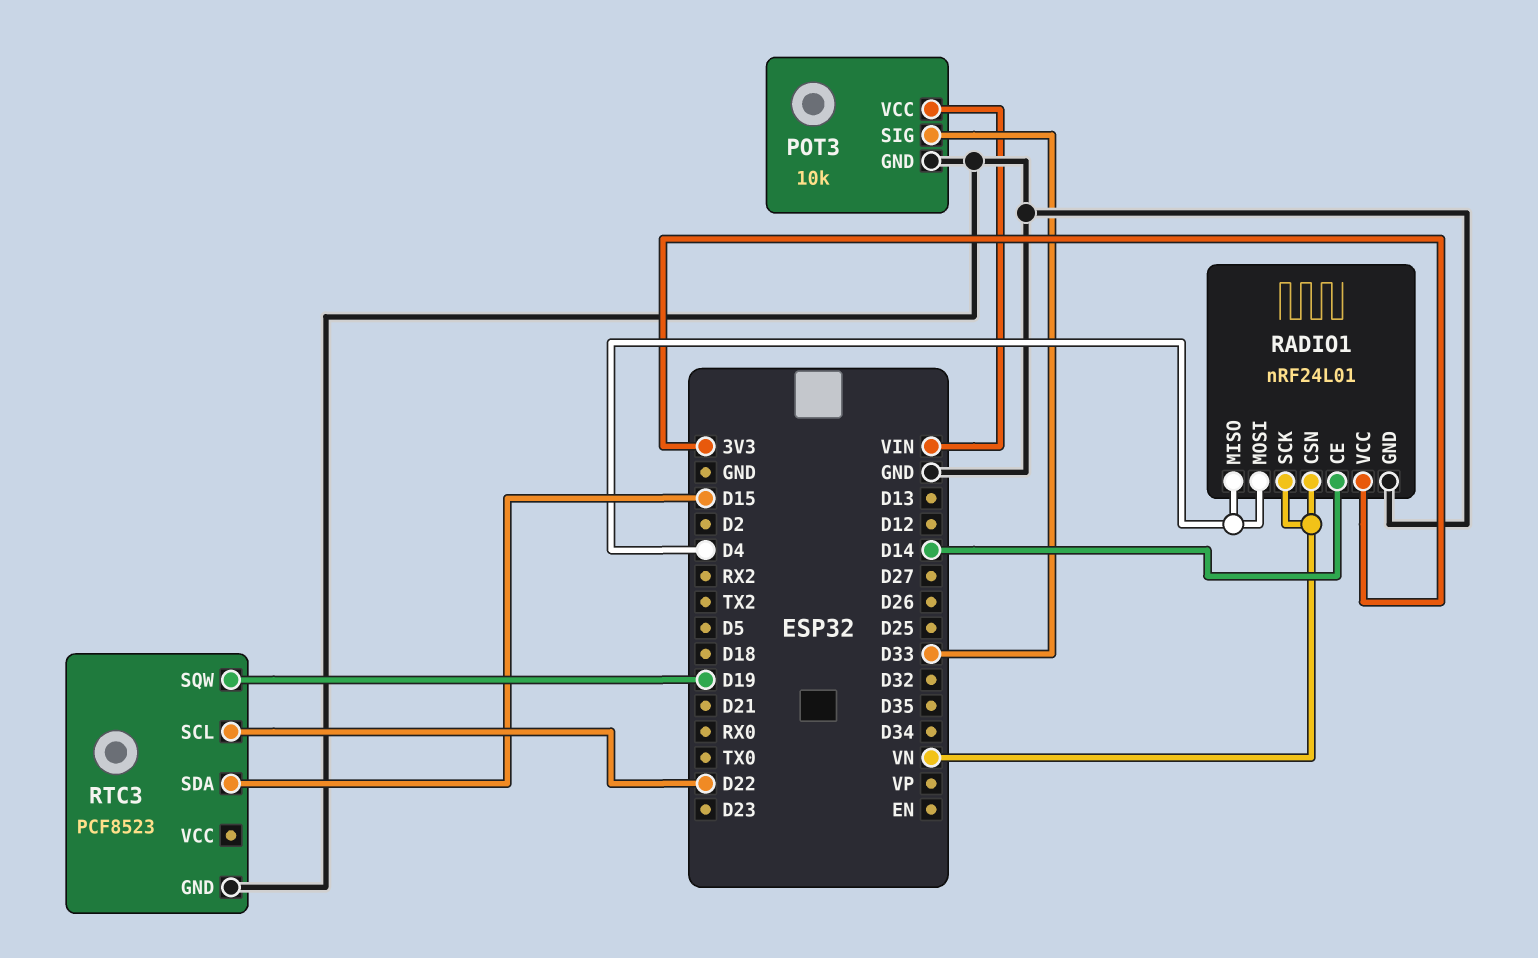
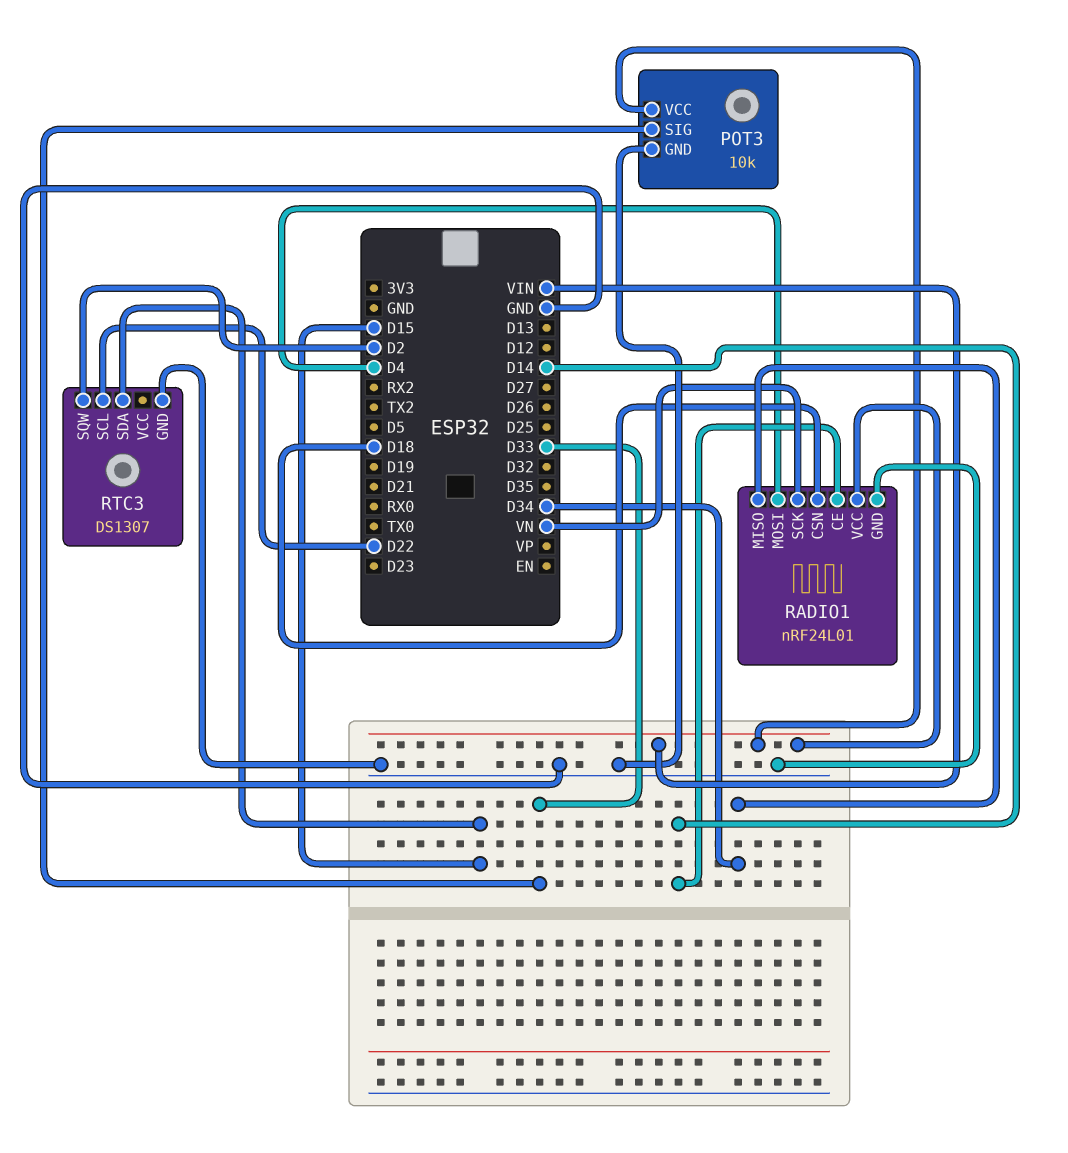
RADIO1 pin CSN: VN -> D18
RADIO1 pin MISO: D4 -> D34
RADIO1 pin VCC: 3V3 -> VIN
RTC3: PCF8523 -> DS1307
RTC3 pin SQW: D19 -> D2

